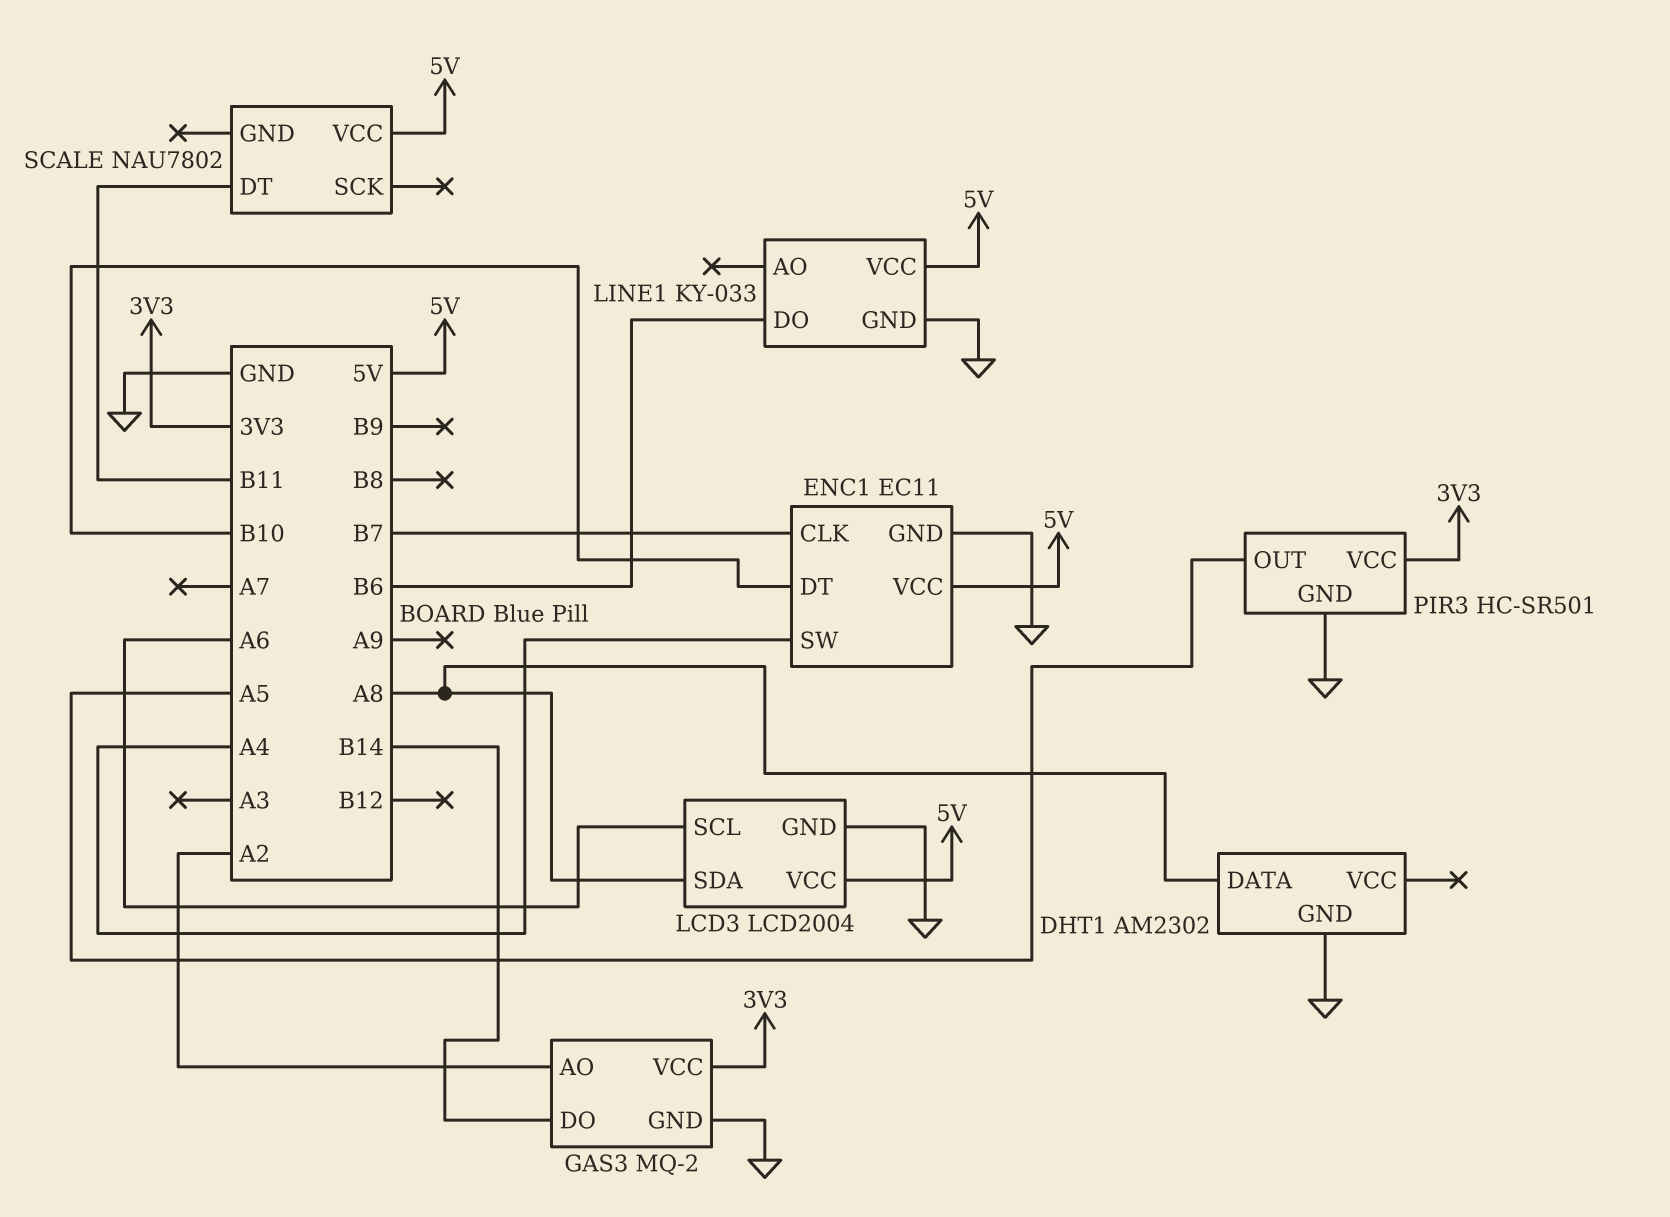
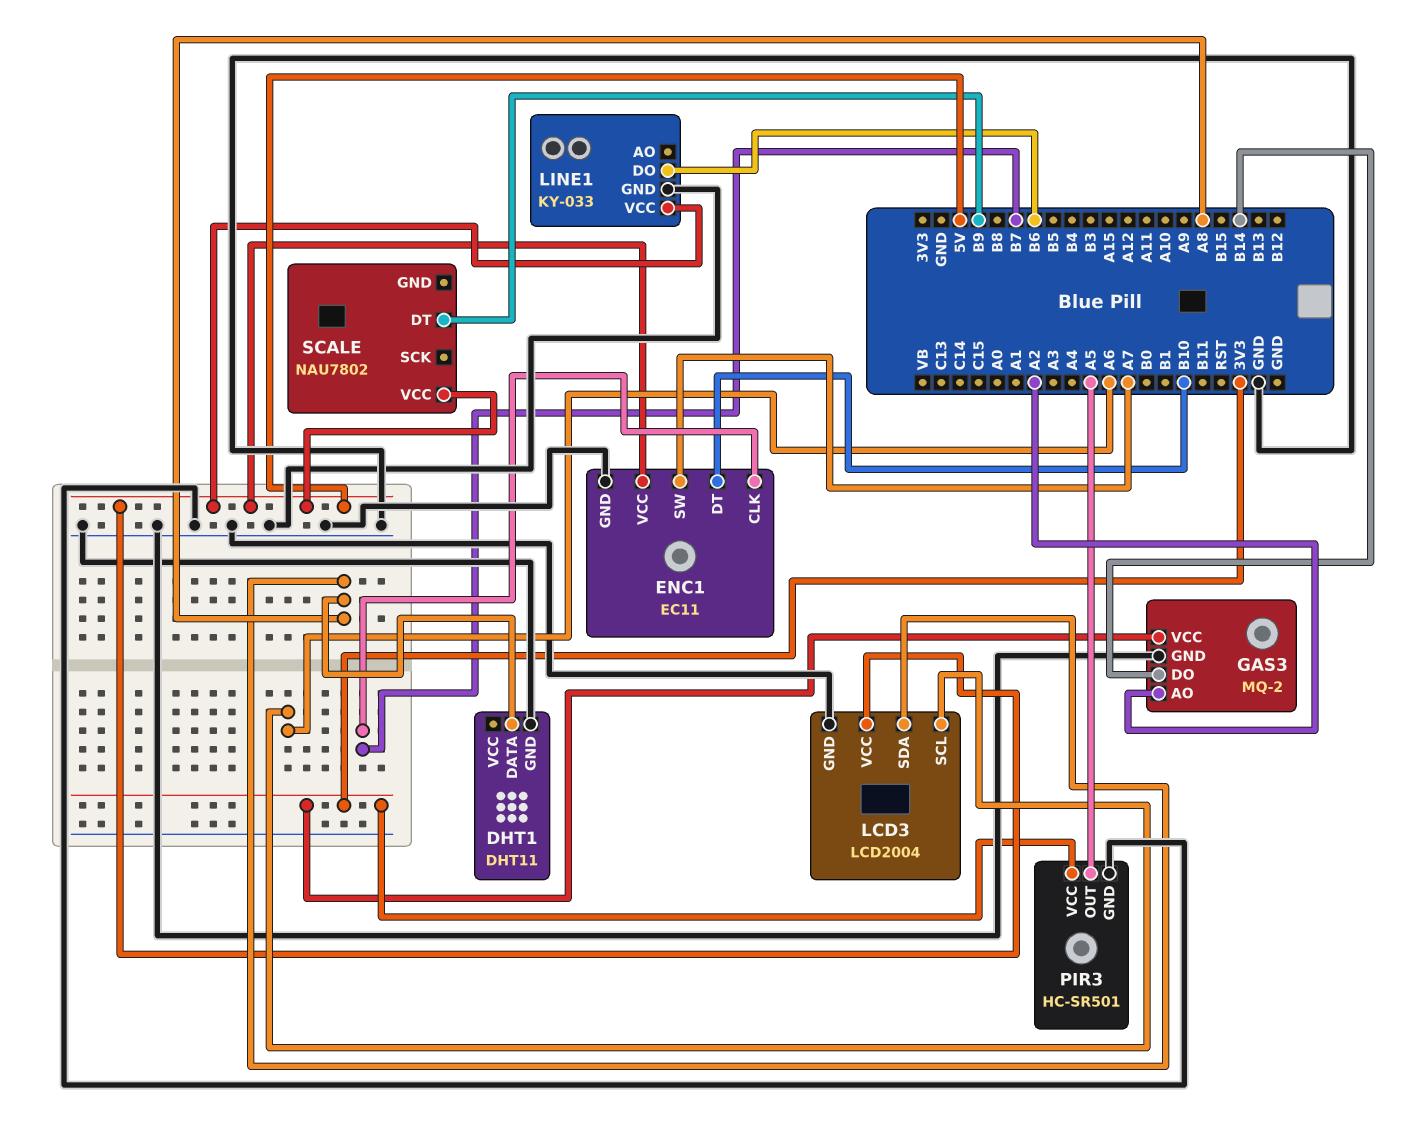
DHT1: AM2302 -> DHT11
ENC1 pin SW: A4 -> A7
SCALE pin DT: B11 -> B9

